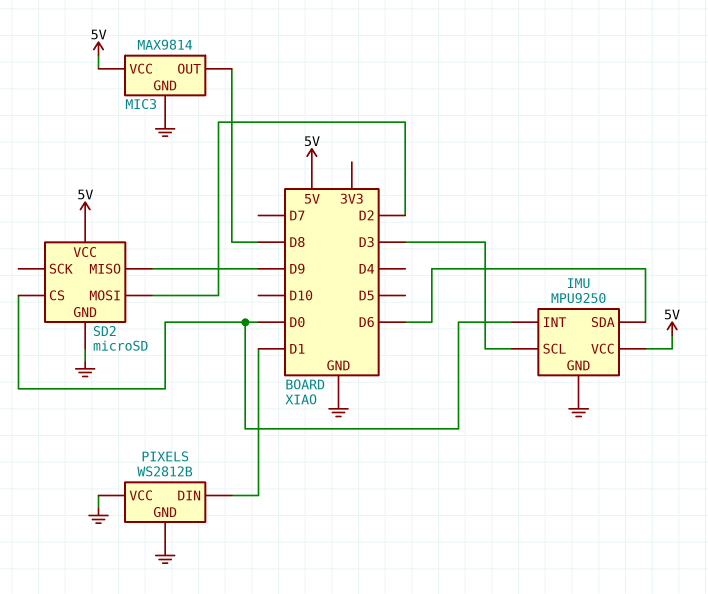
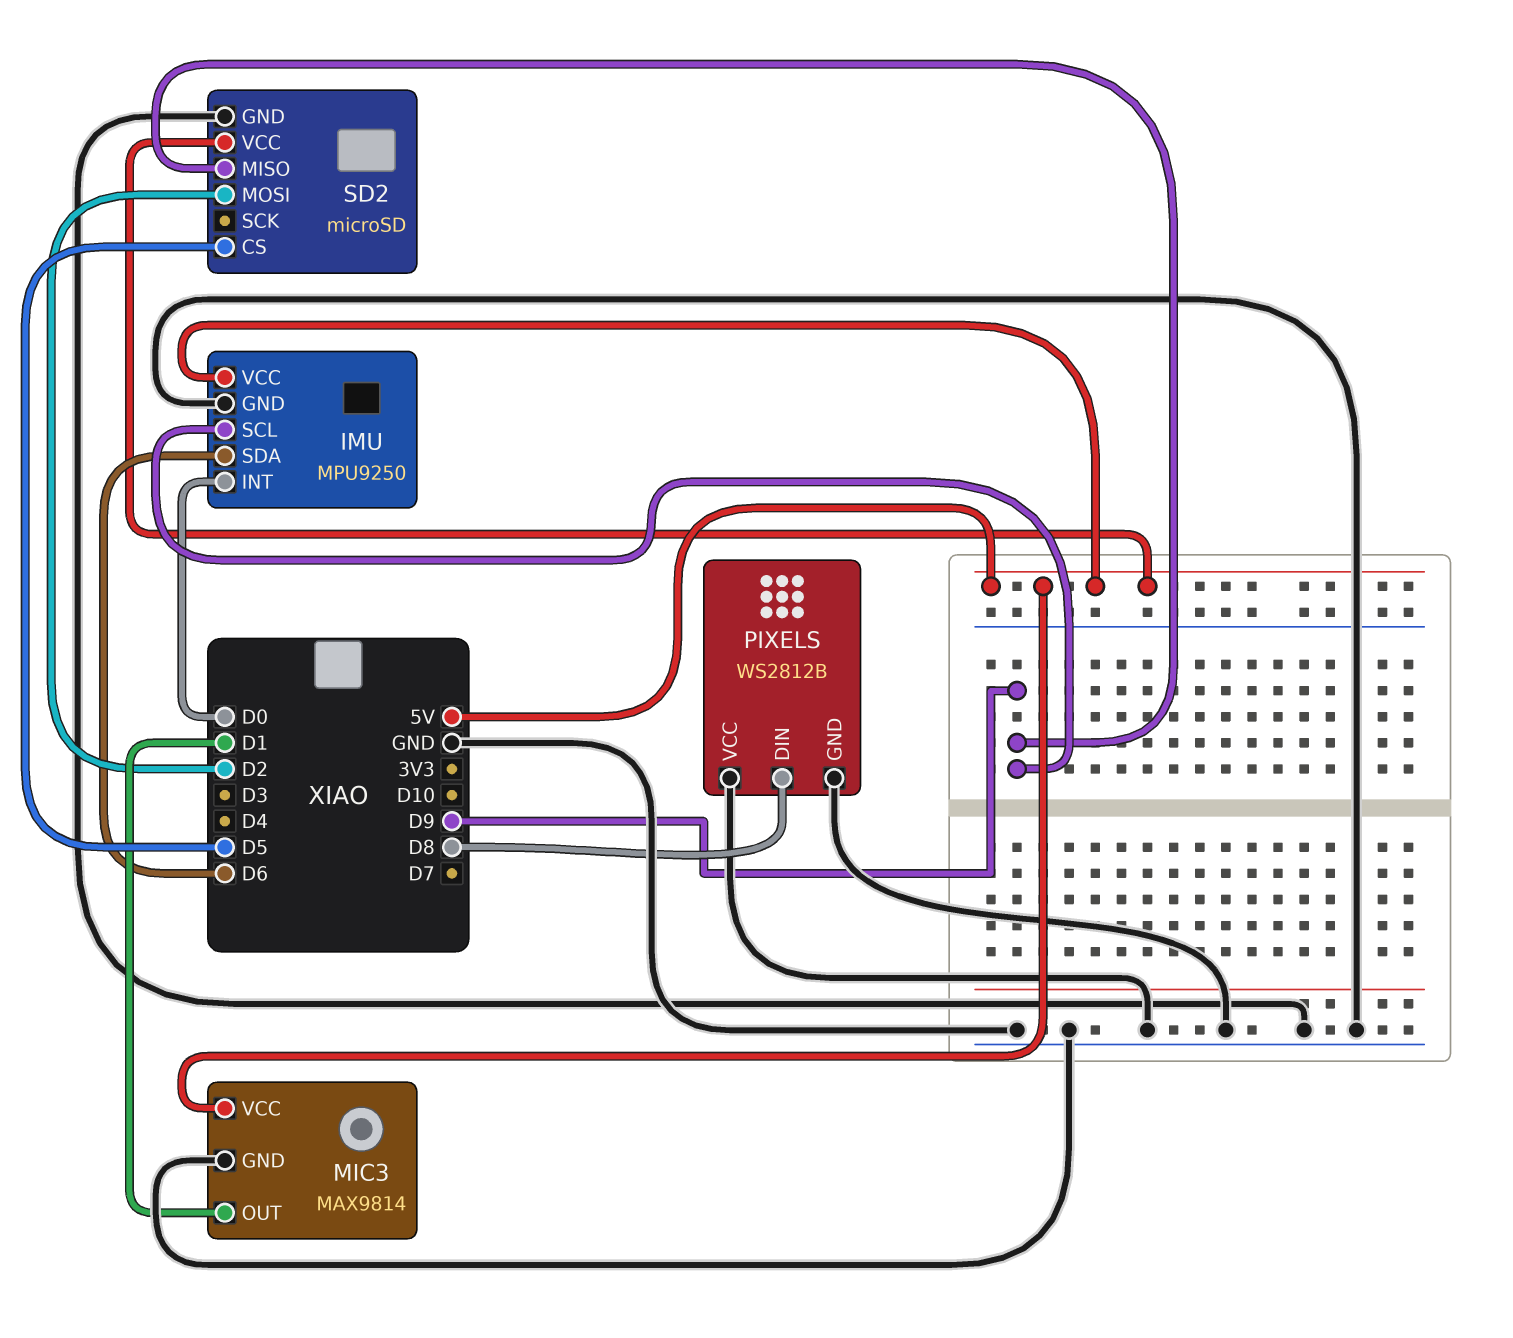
IMU pin SCL: D3 -> D9
MIC3 pin OUT: D8 -> D1
PIXELS pin DIN: D1 -> D8
SD2 pin CS: D0 -> D5

